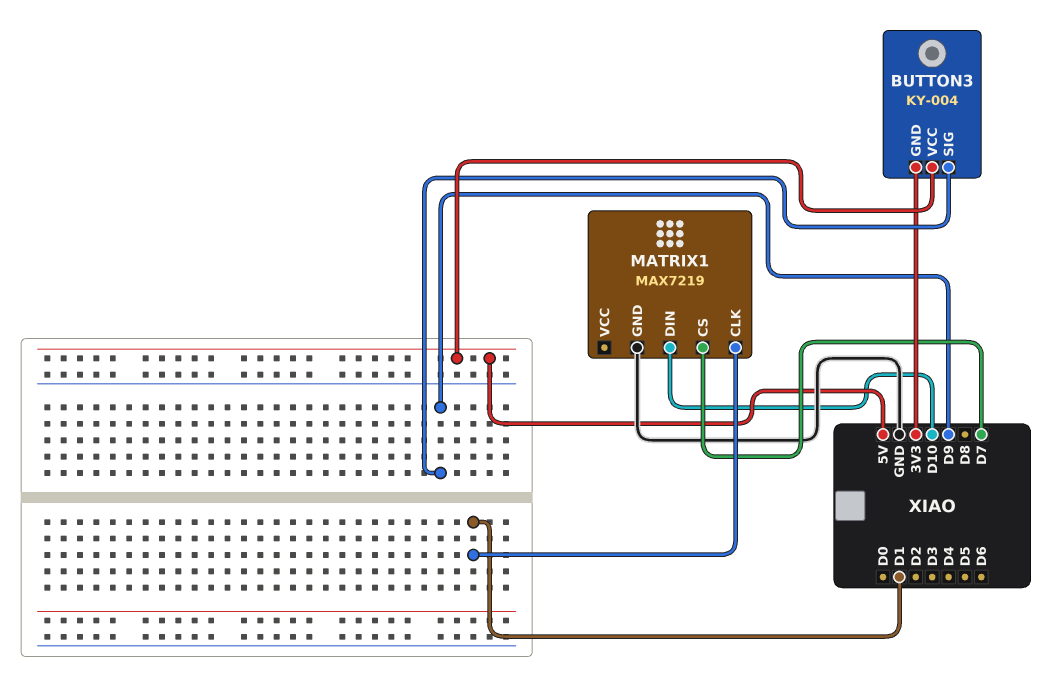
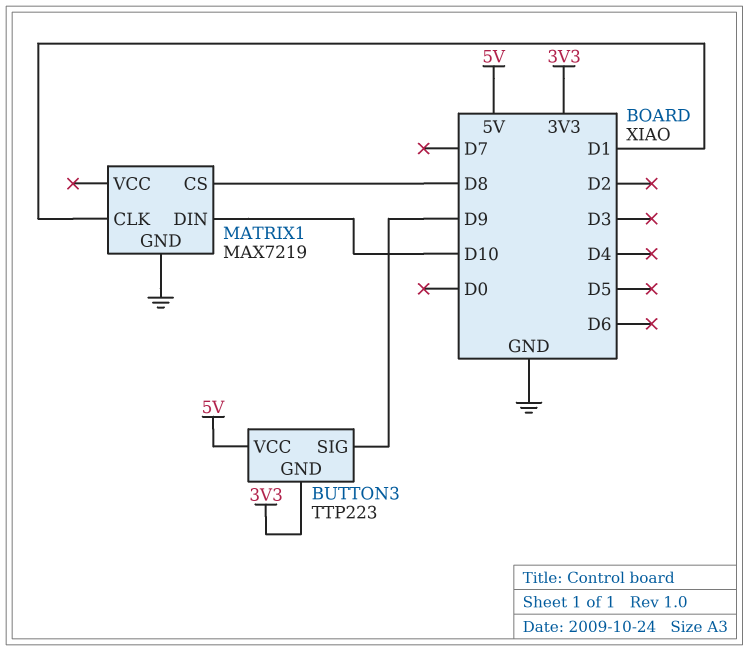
BUTTON3: KY-004 -> TTP223
MATRIX1 pin CS: D7 -> D8

